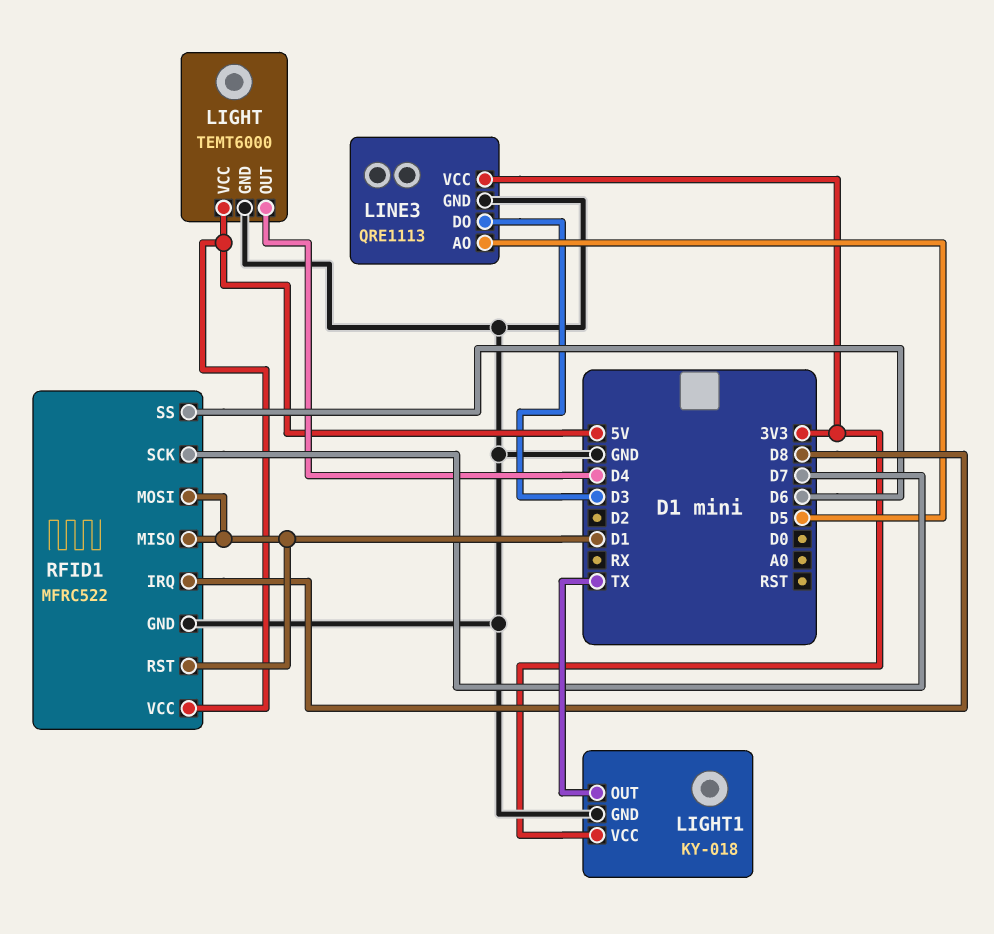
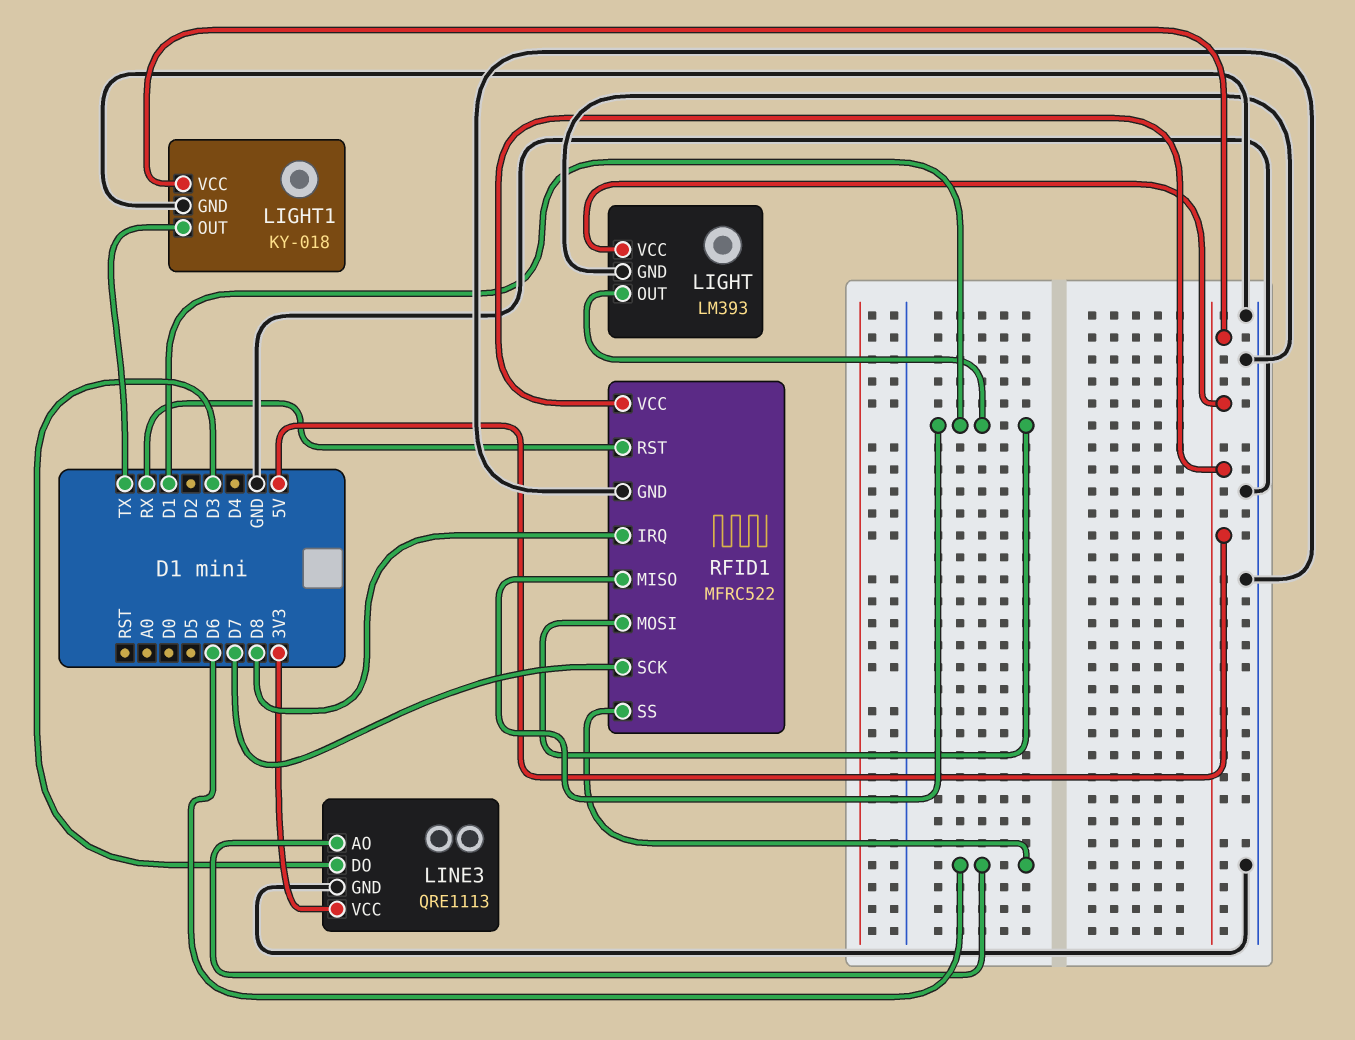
LIGHT: TEMT6000 -> LM393
LIGHT pin OUT: D4 -> D1
LIGHT1 pin VCC: 3V3 -> 5V
LINE3 pin AO: D5 -> D6
RFID1 pin RST: D1 -> RX

